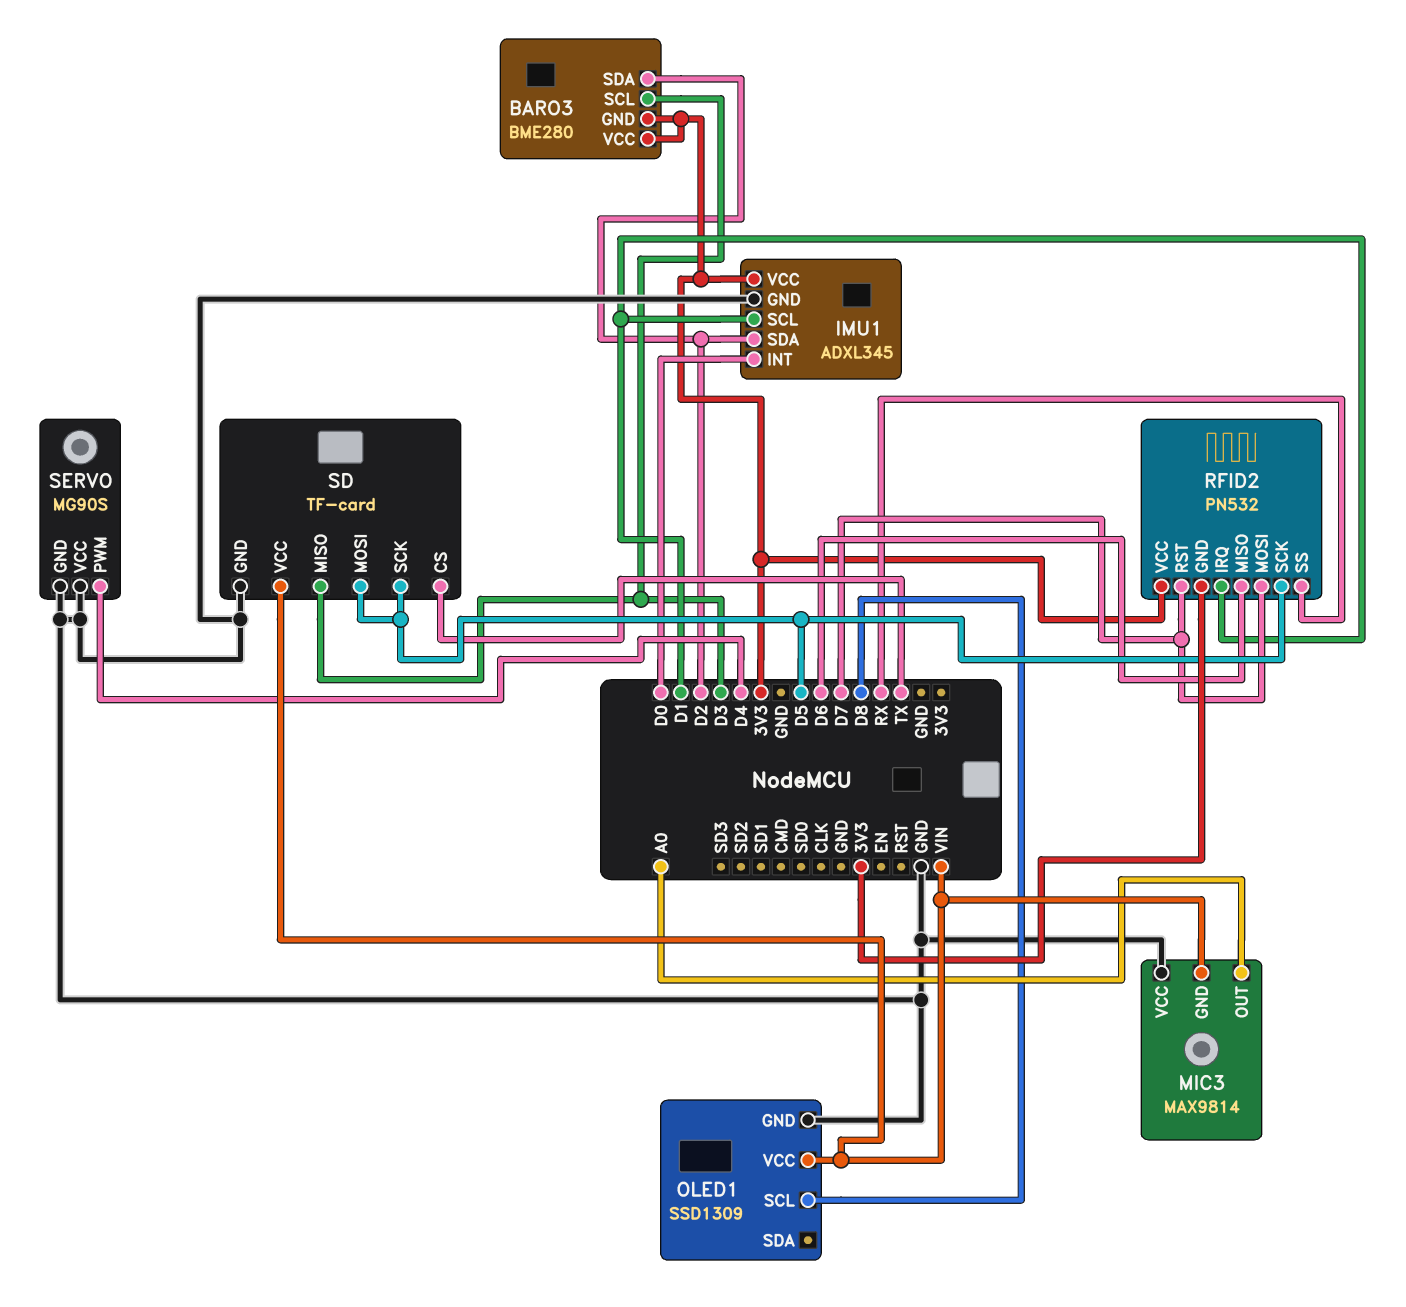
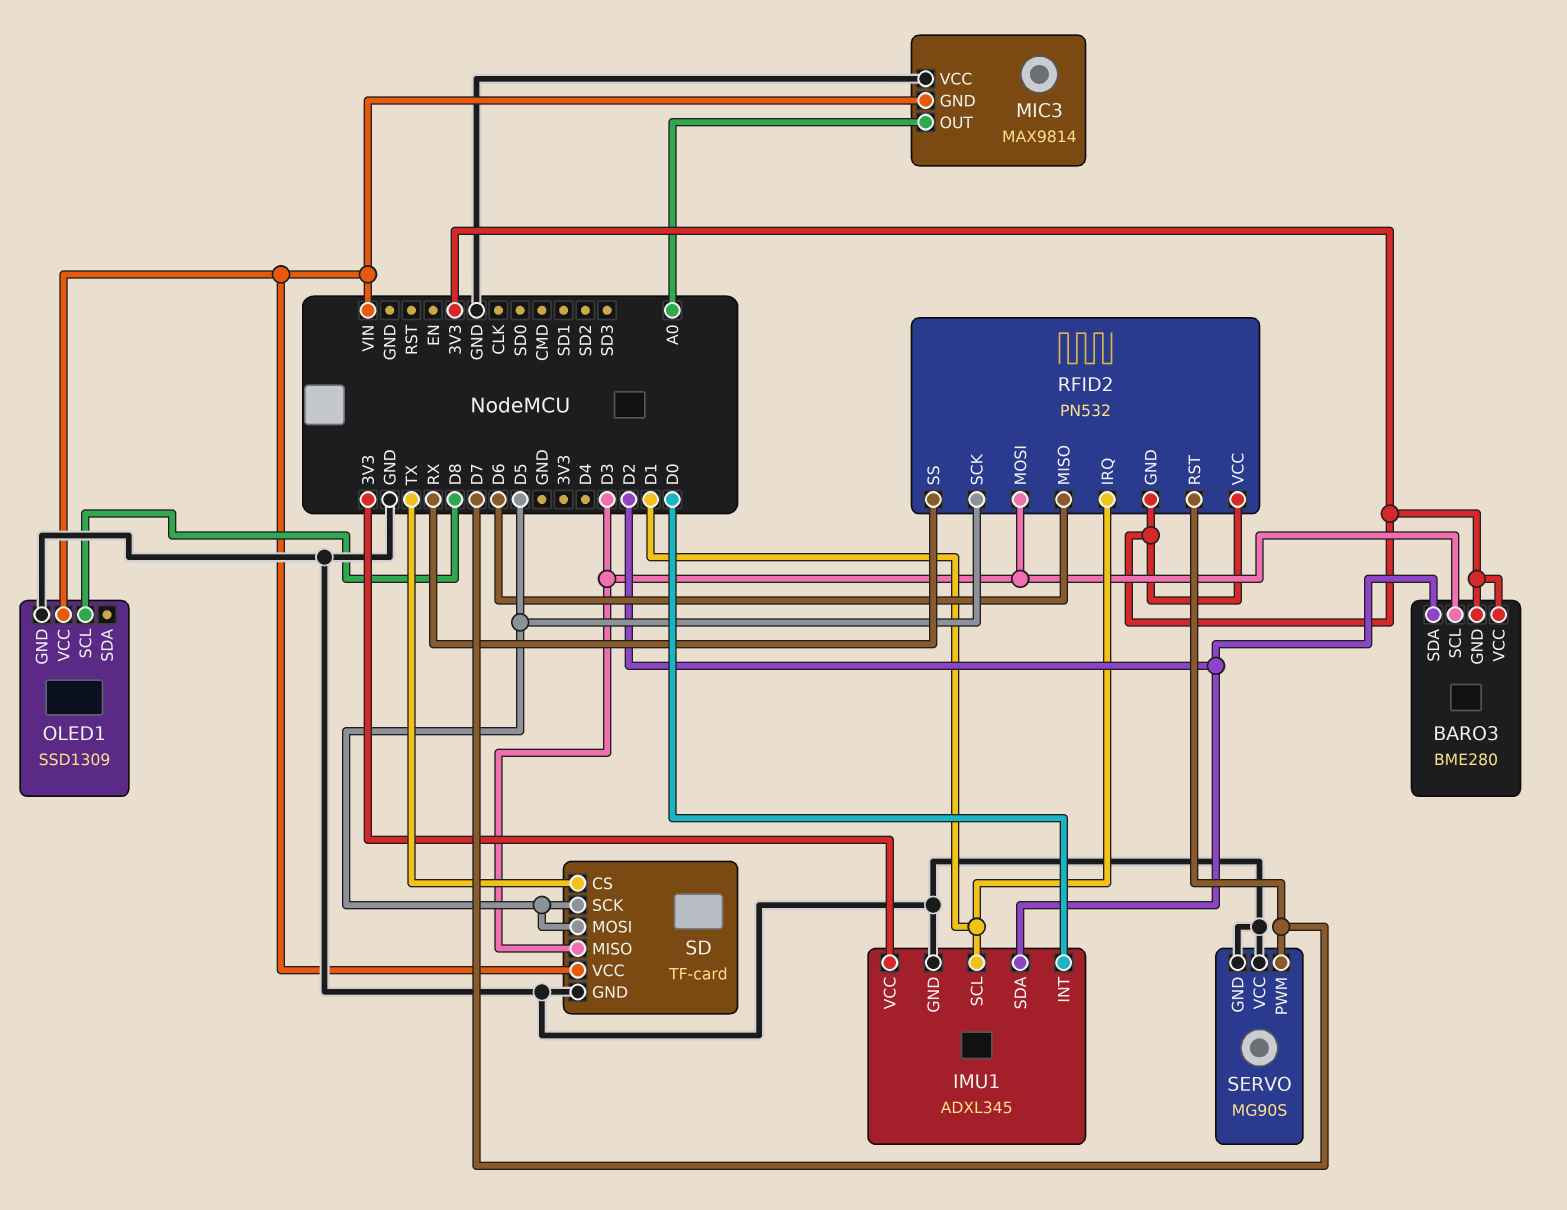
RFID2 pin MOSI: D7 -> D3
SERVO pin PWM: D4 -> D7

